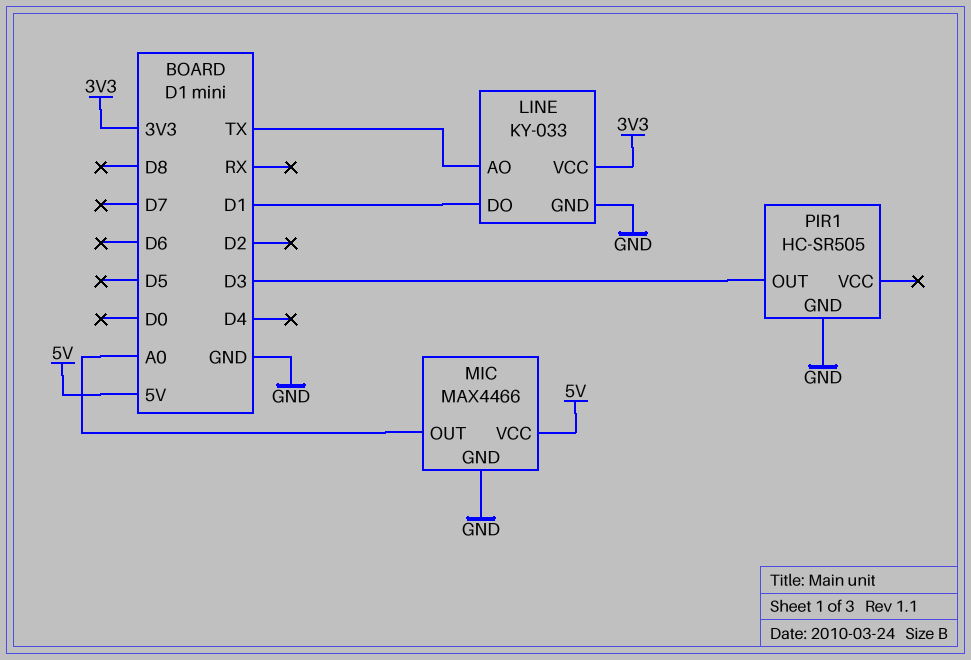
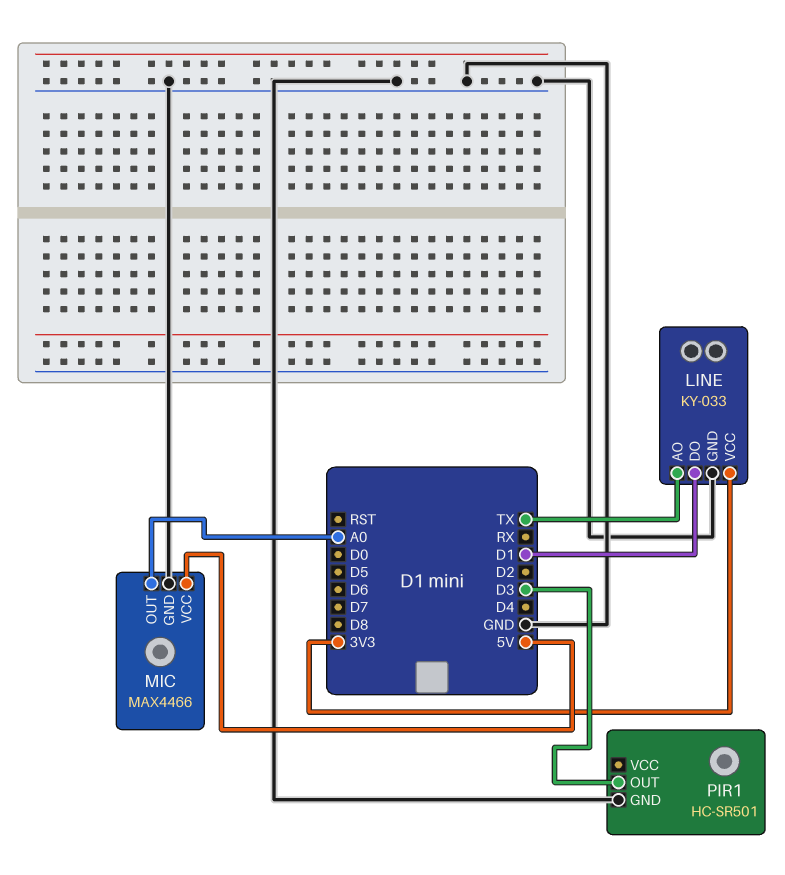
PIR1: HC-SR505 -> HC-SR501

